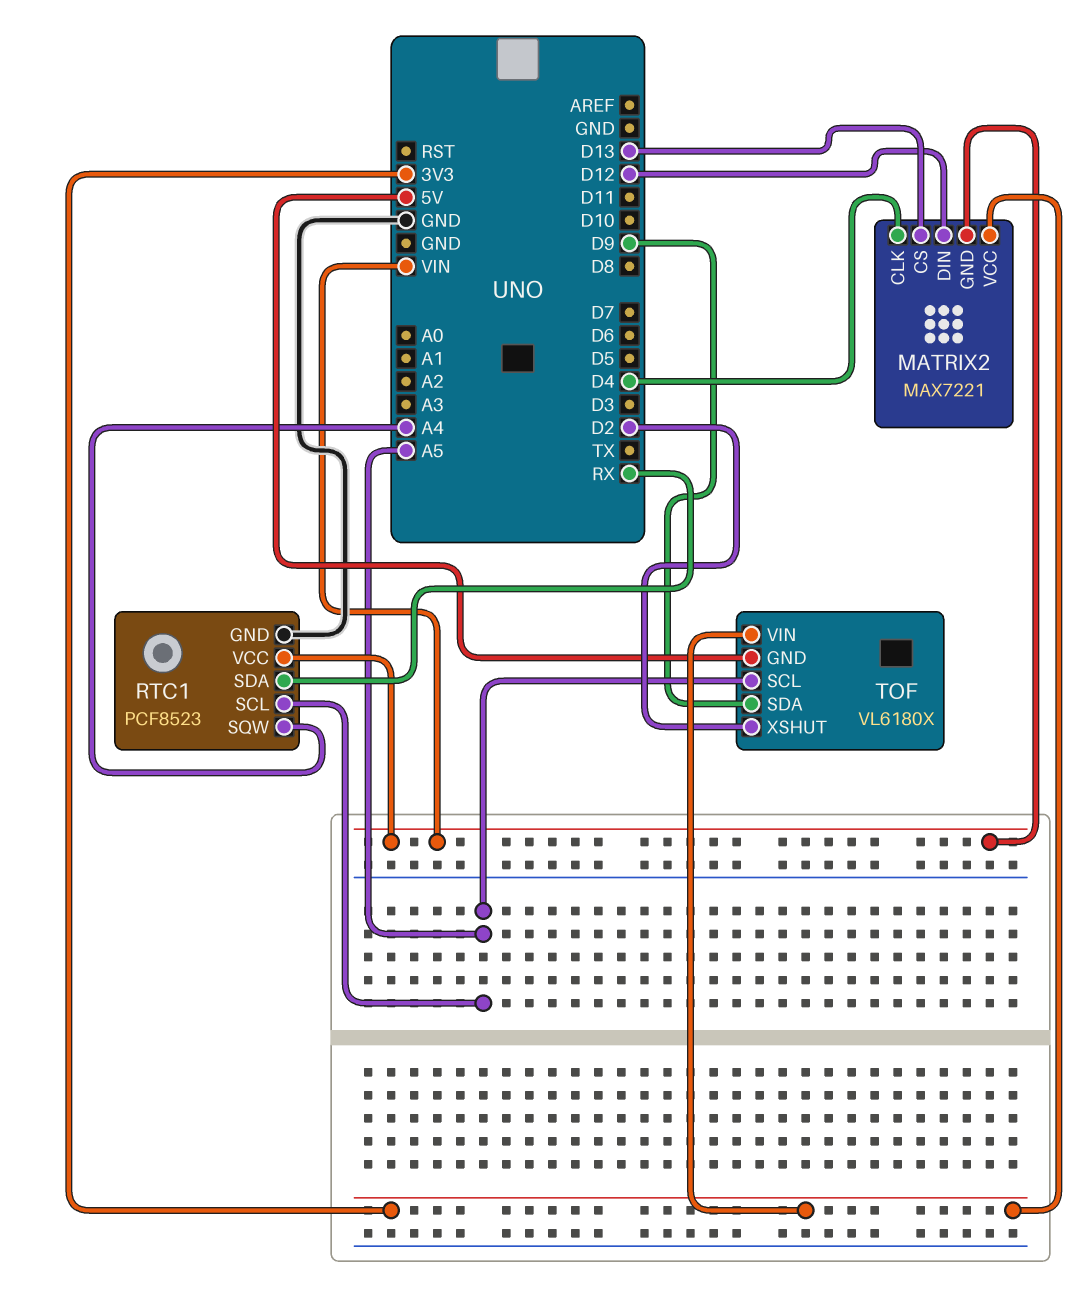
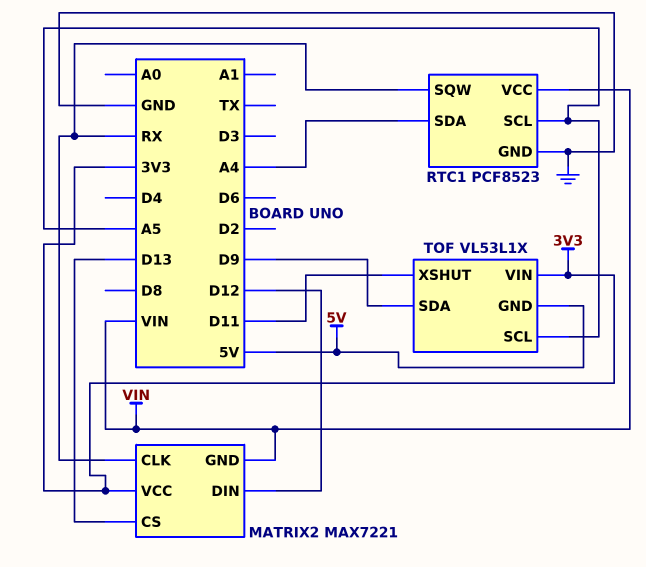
MATRIX2 pin CLK: D4 -> RX
RTC1 pin SDA: RX -> A4
RTC1 pin SQW: A4 -> RX
TOF: VL6180X -> VL53L1X
TOF pin XSHUT: D2 -> D11

